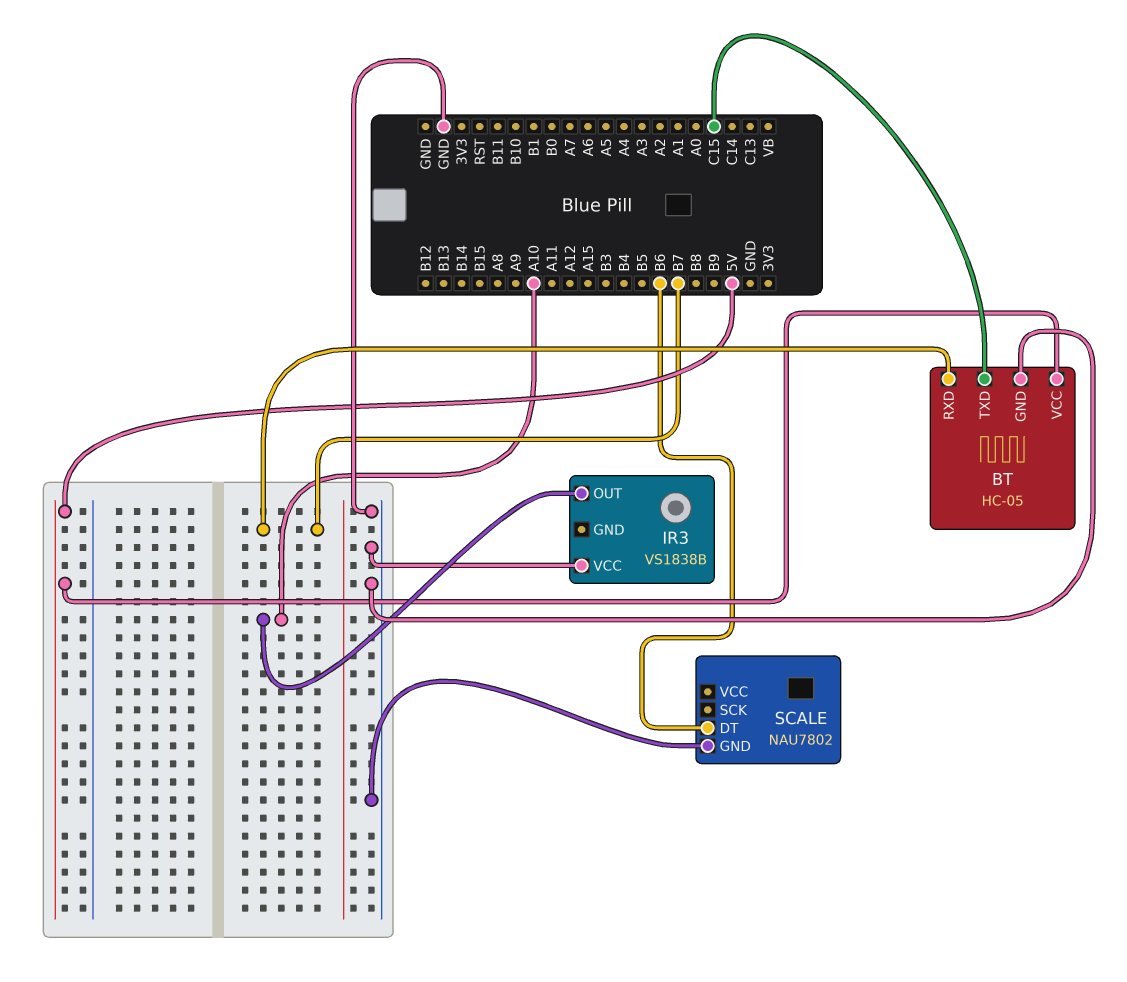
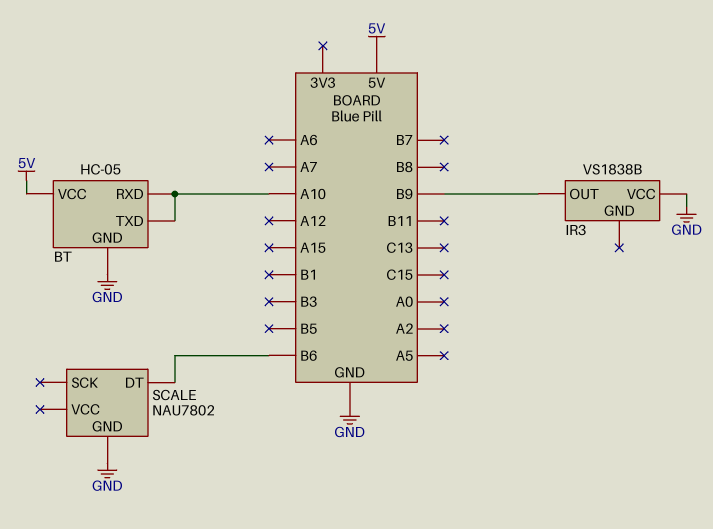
BT pin RXD: B7 -> A10
BT pin TXD: C15 -> A10
IR3 pin OUT: A10 -> B9

